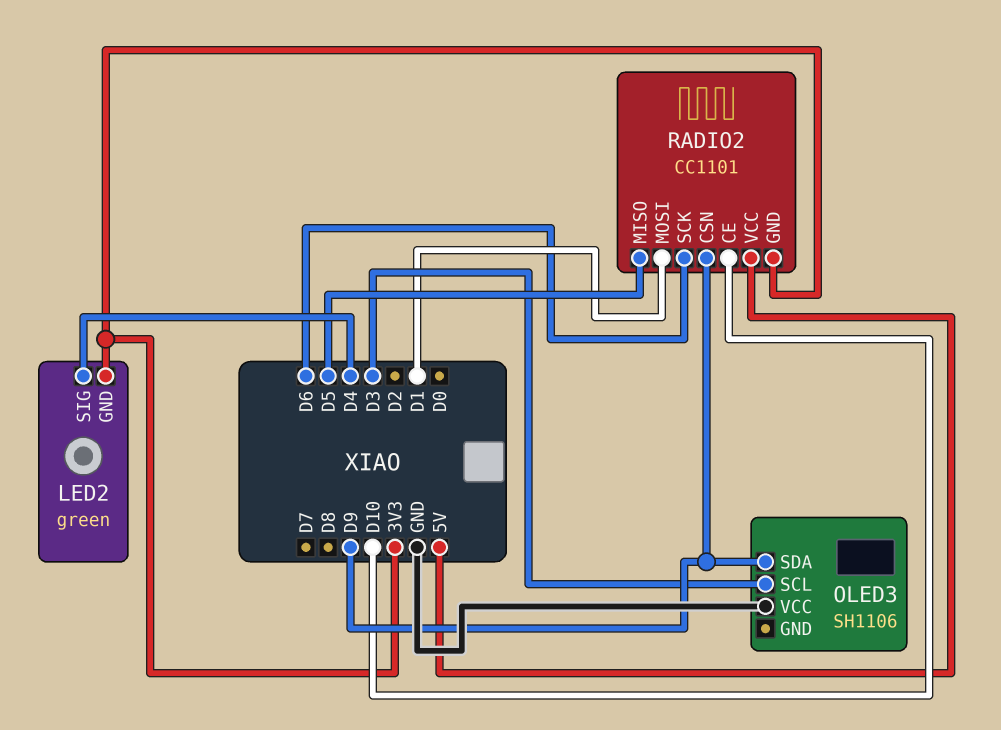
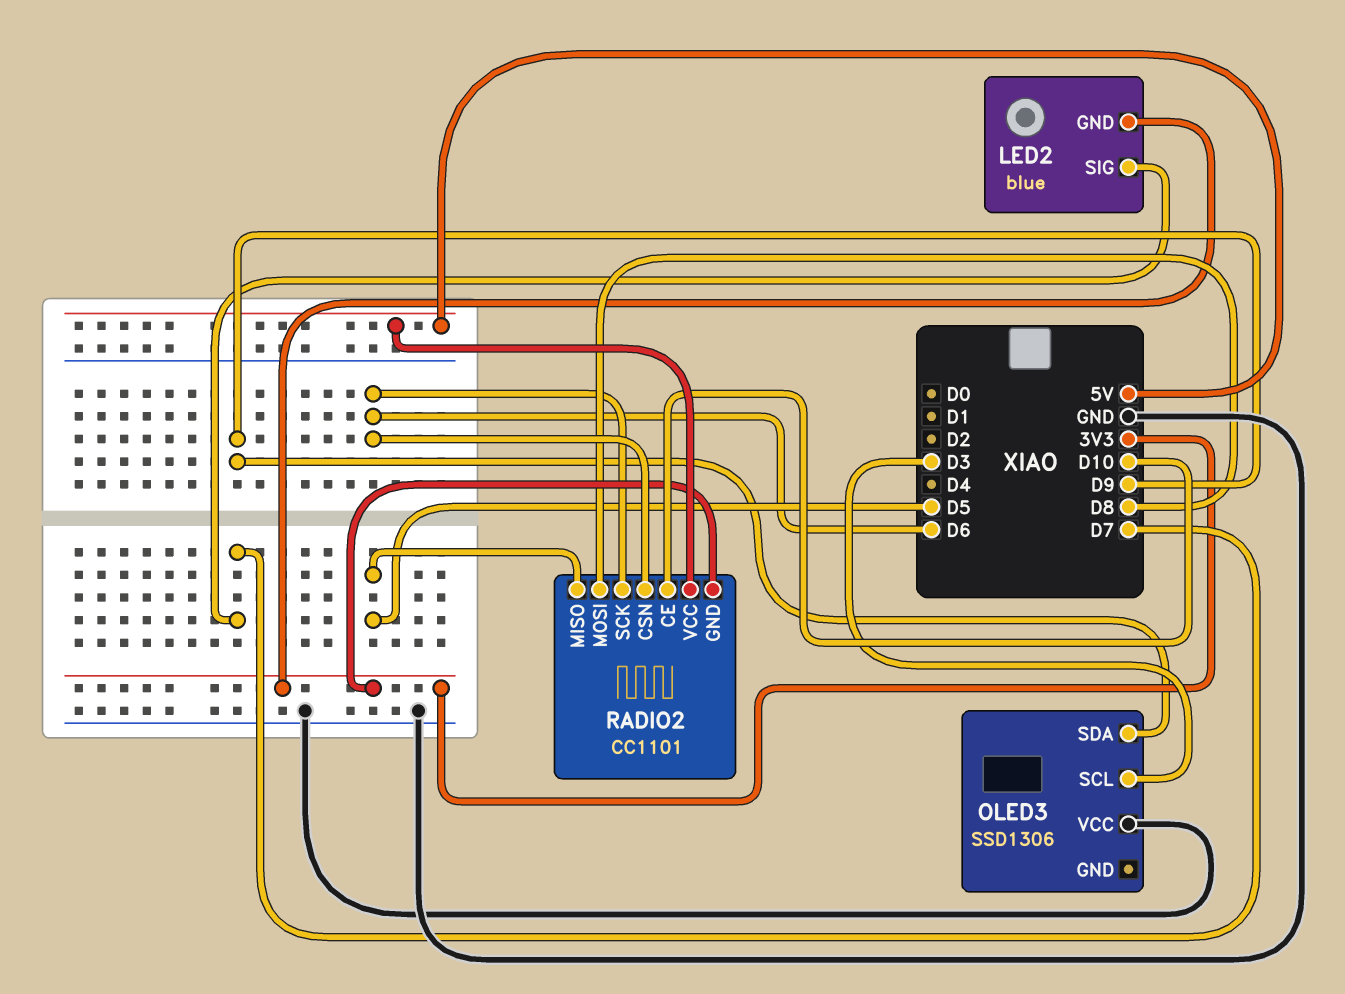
LED2: green -> blue
LED2 pin SIG: D4 -> D7
OLED3: SH1106 -> SSD1306
RADIO2 pin CSN: D9 -> D6
RADIO2 pin MOSI: D1 -> D8

